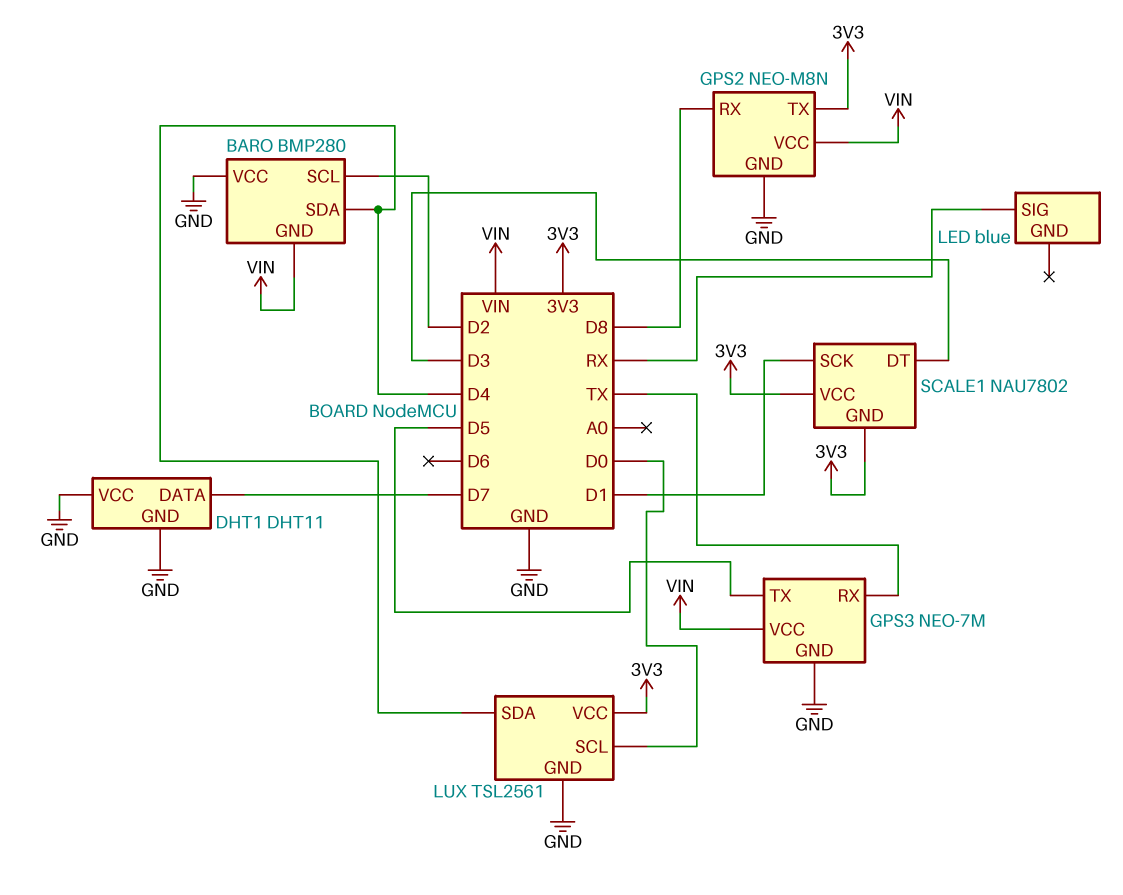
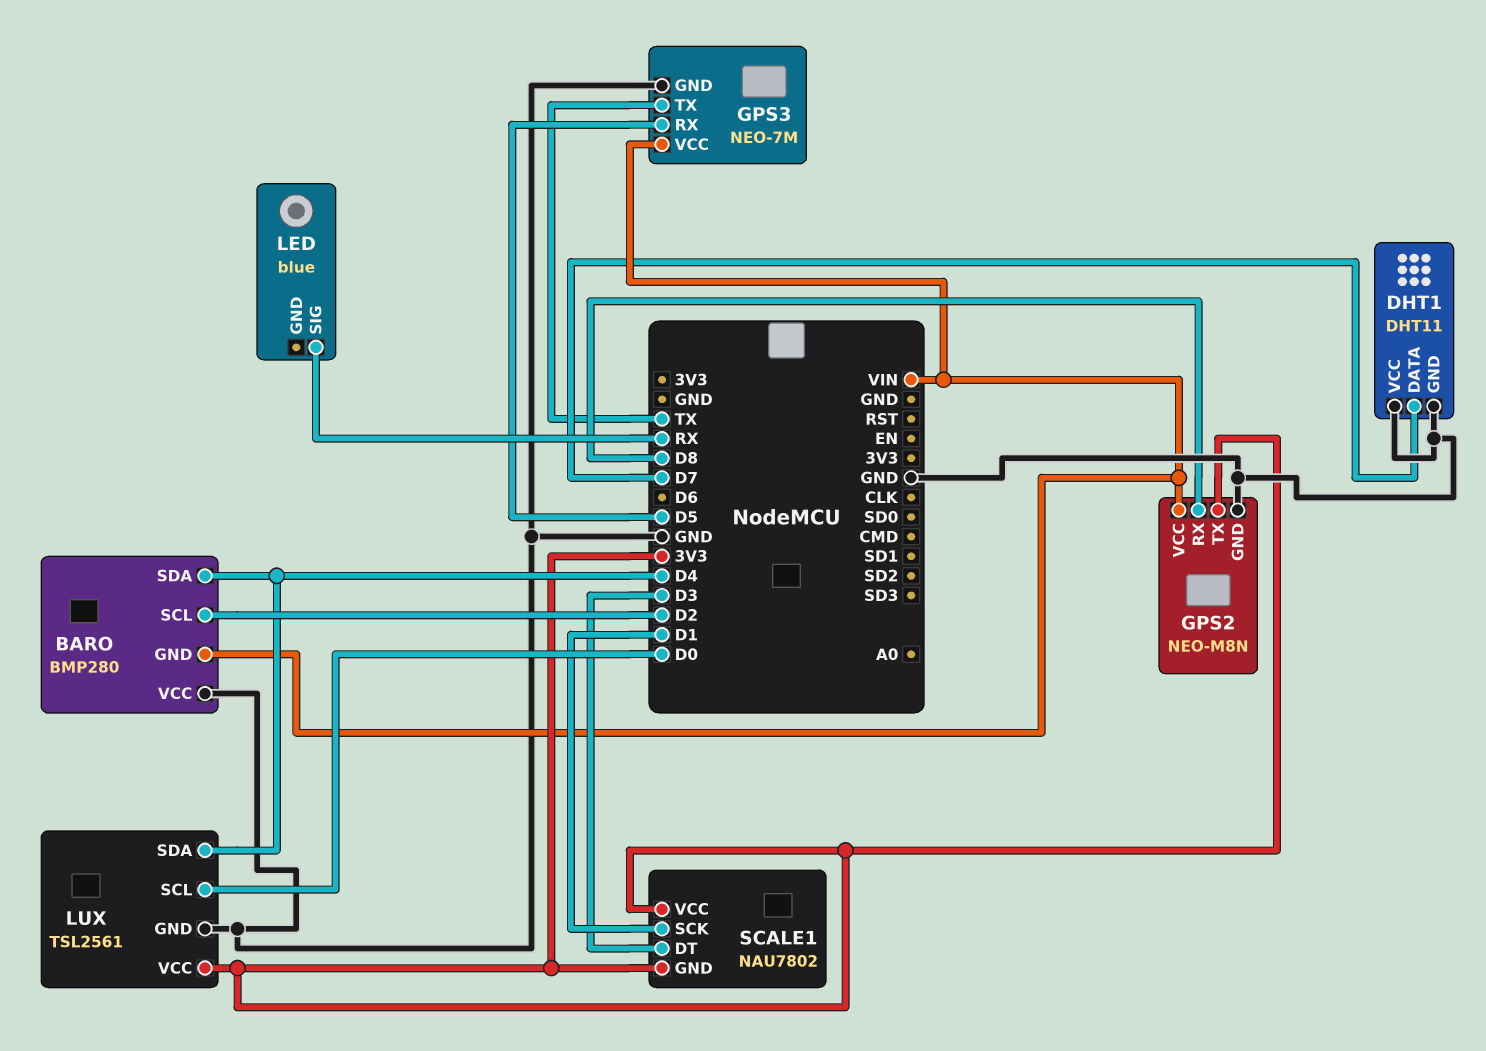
GPS3 pin RX: TX -> D5
GPS3 pin TX: D5 -> TX

